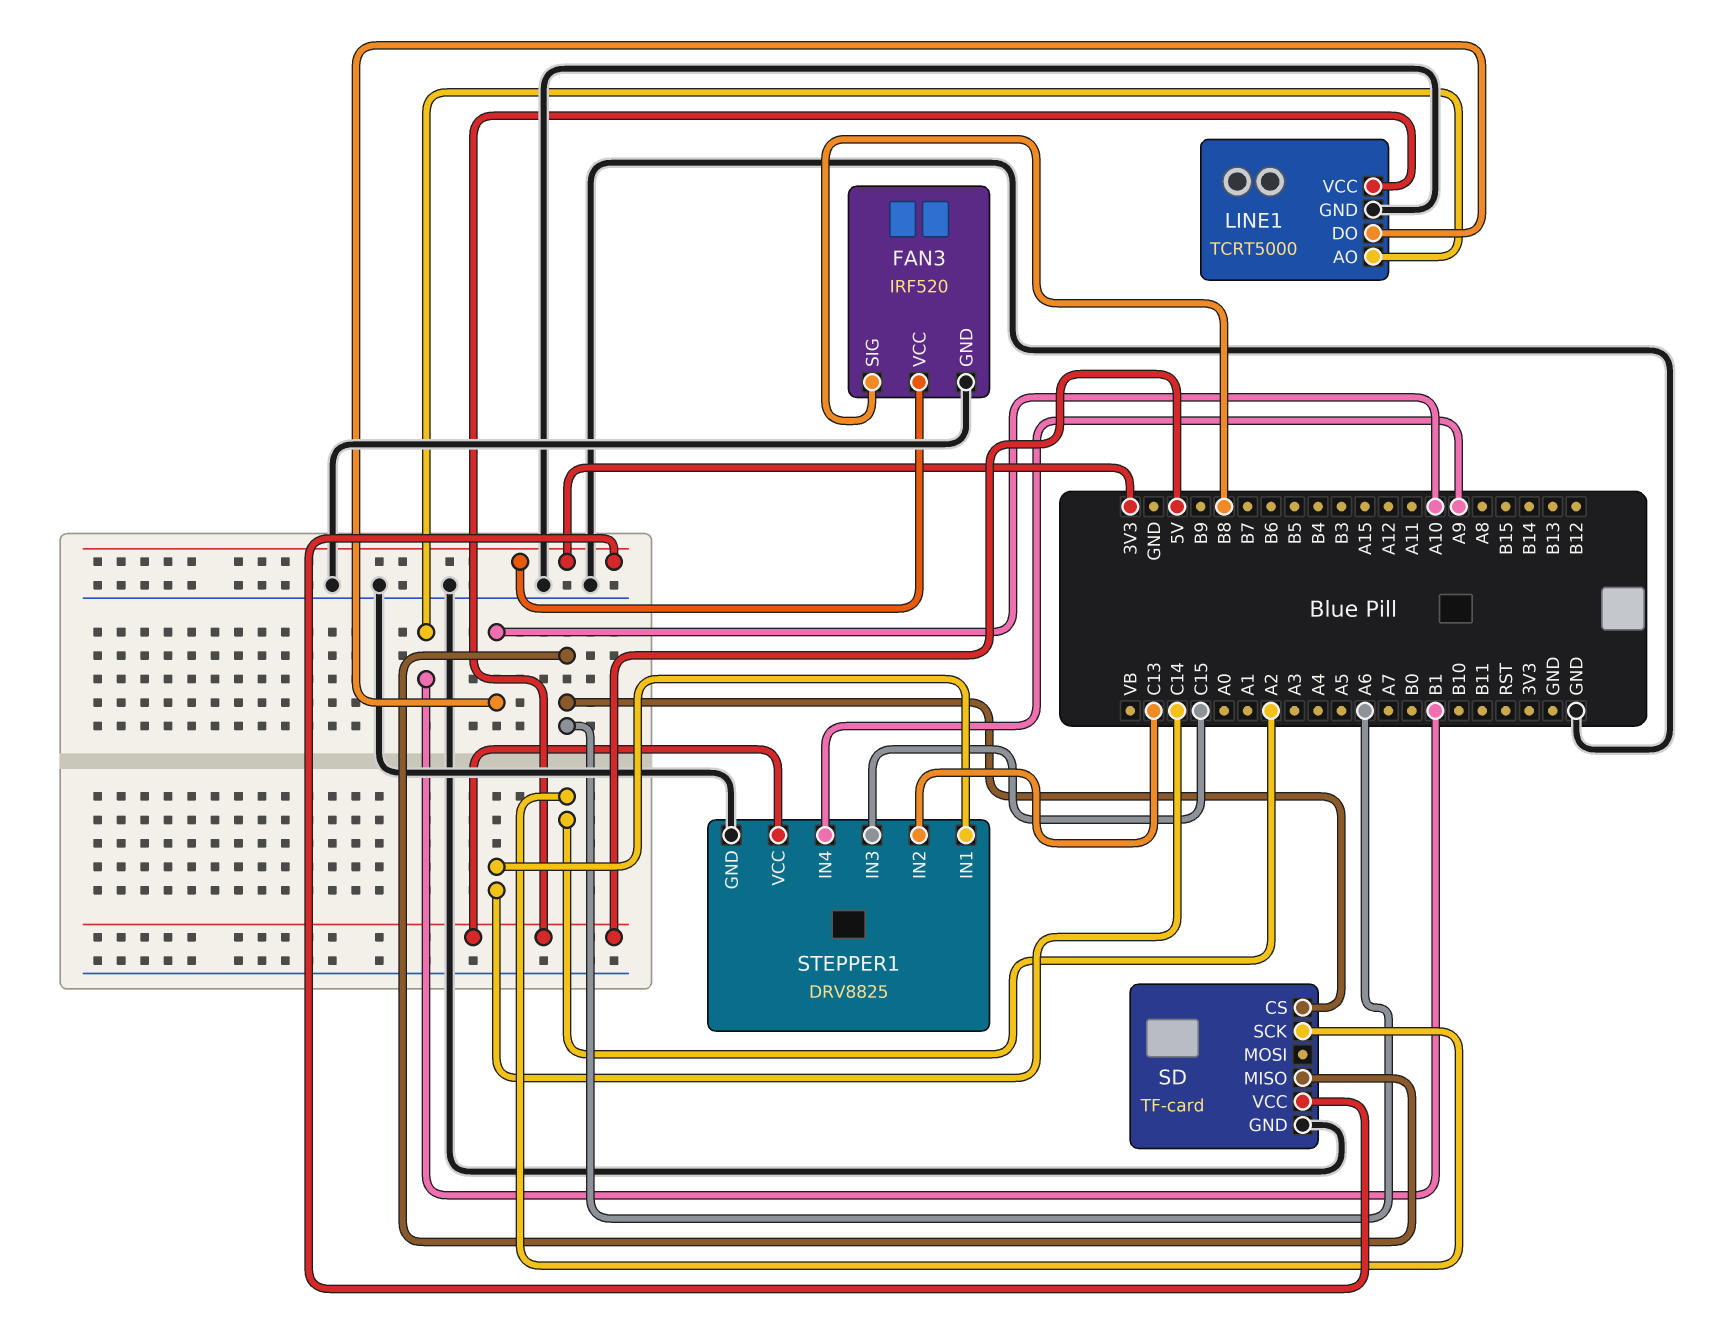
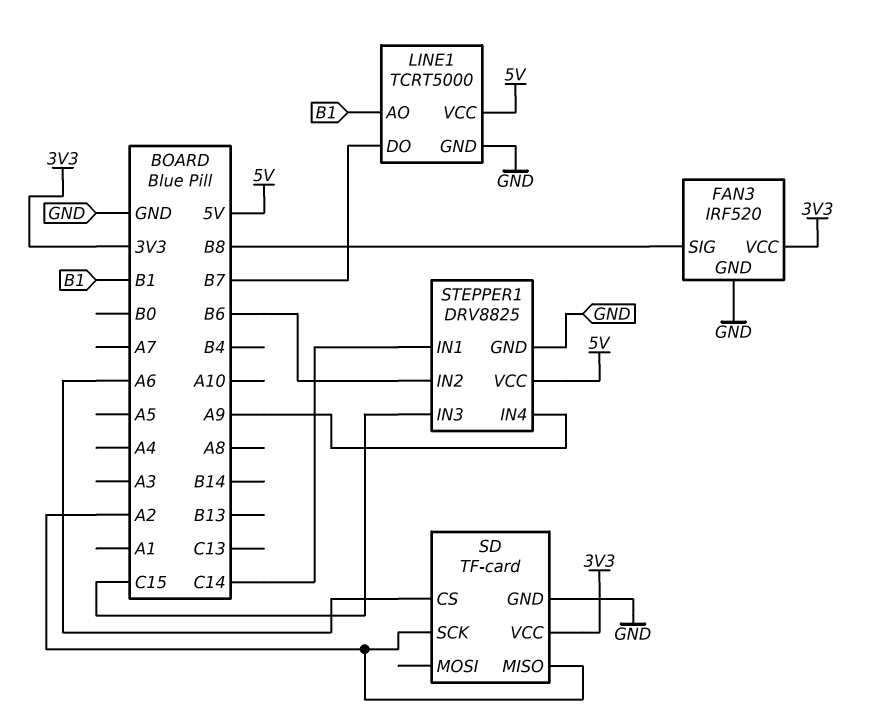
LINE1 pin DO: A10 -> B7
SD pin MISO: A6 -> A2
STEPPER1 pin IN2: C13 -> B6

